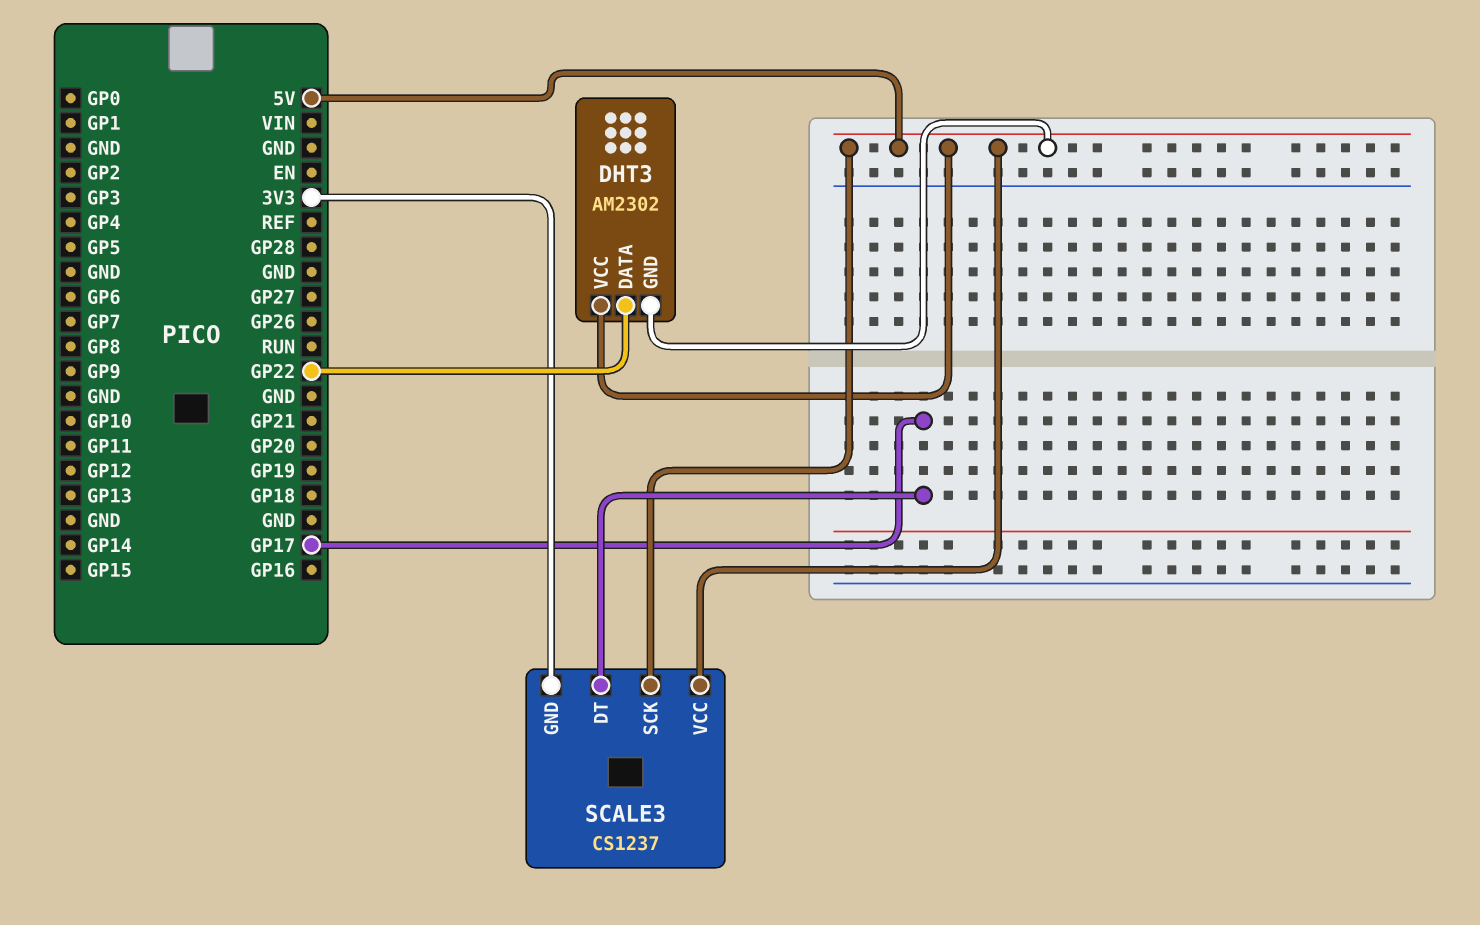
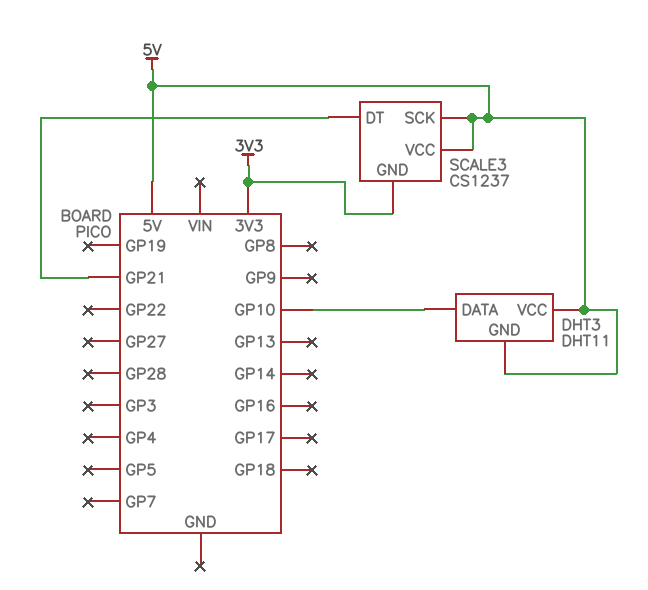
DHT3: AM2302 -> DHT11
DHT3 pin DATA: GP22 -> GP10
SCALE3 pin DT: GP17 -> GP21

